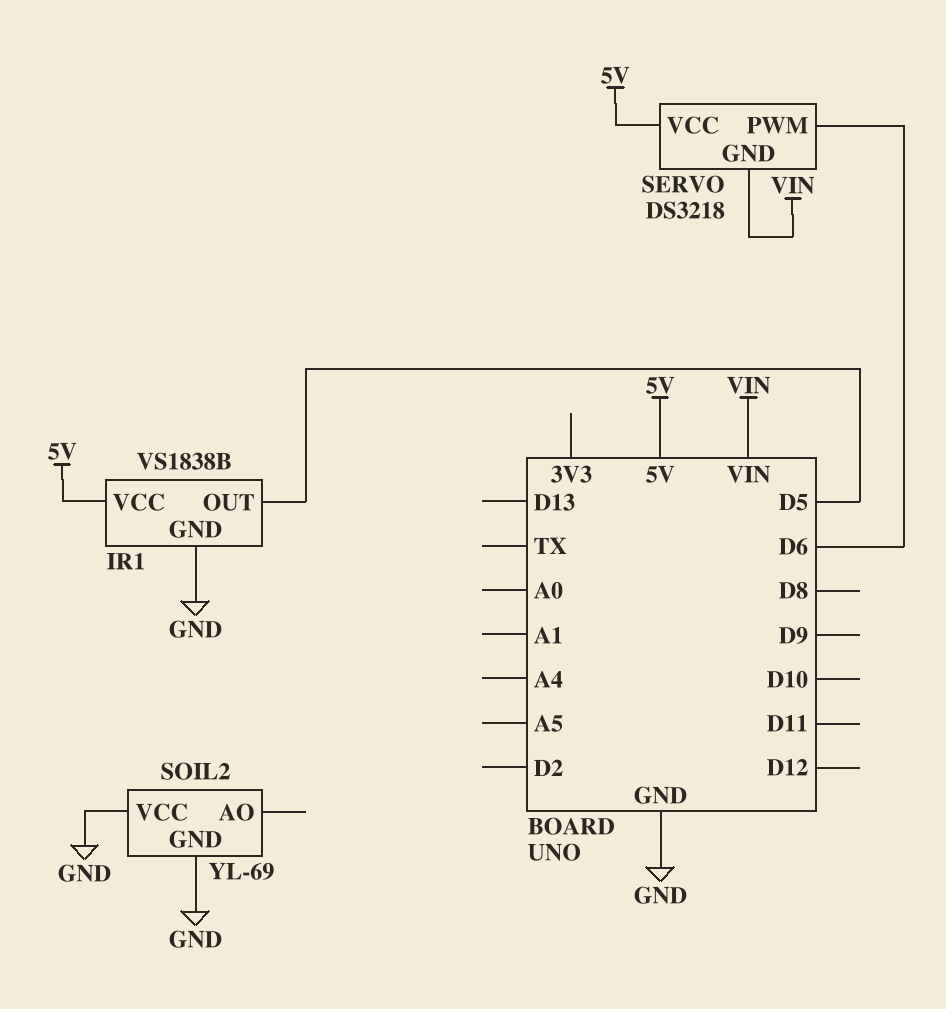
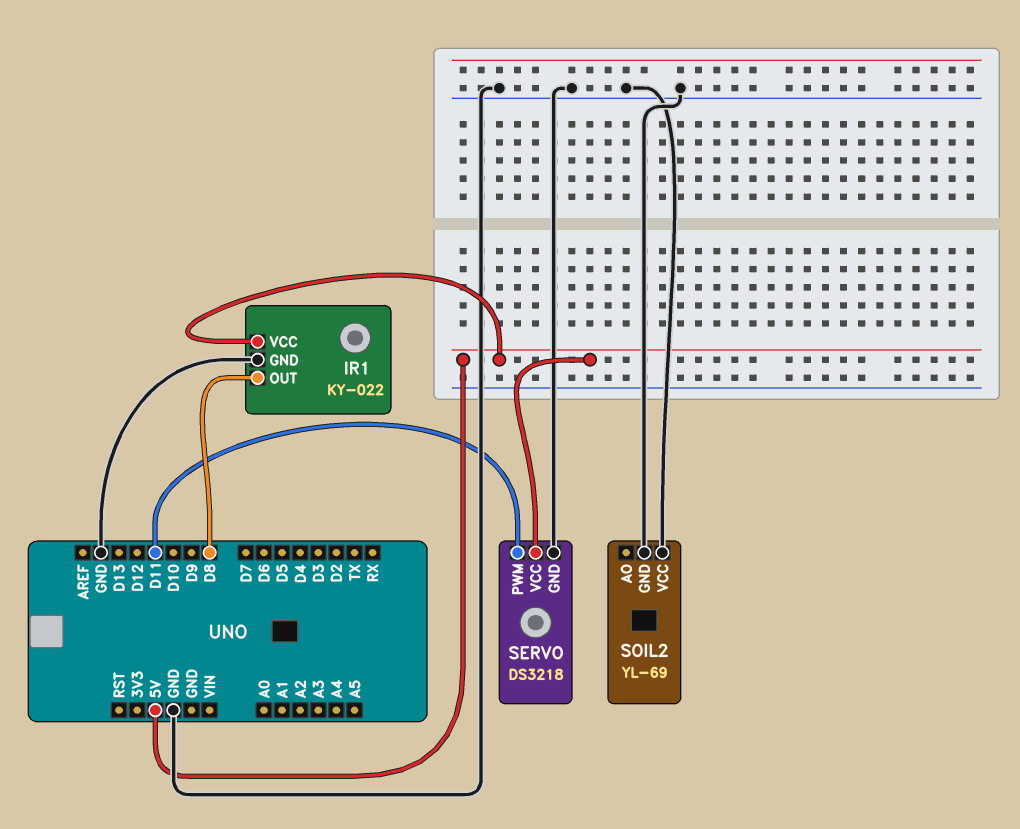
IR1: VS1838B -> KY-022
IR1 pin OUT: D5 -> D8
SERVO pin GND: VIN -> GND
SERVO pin PWM: D6 -> D11

